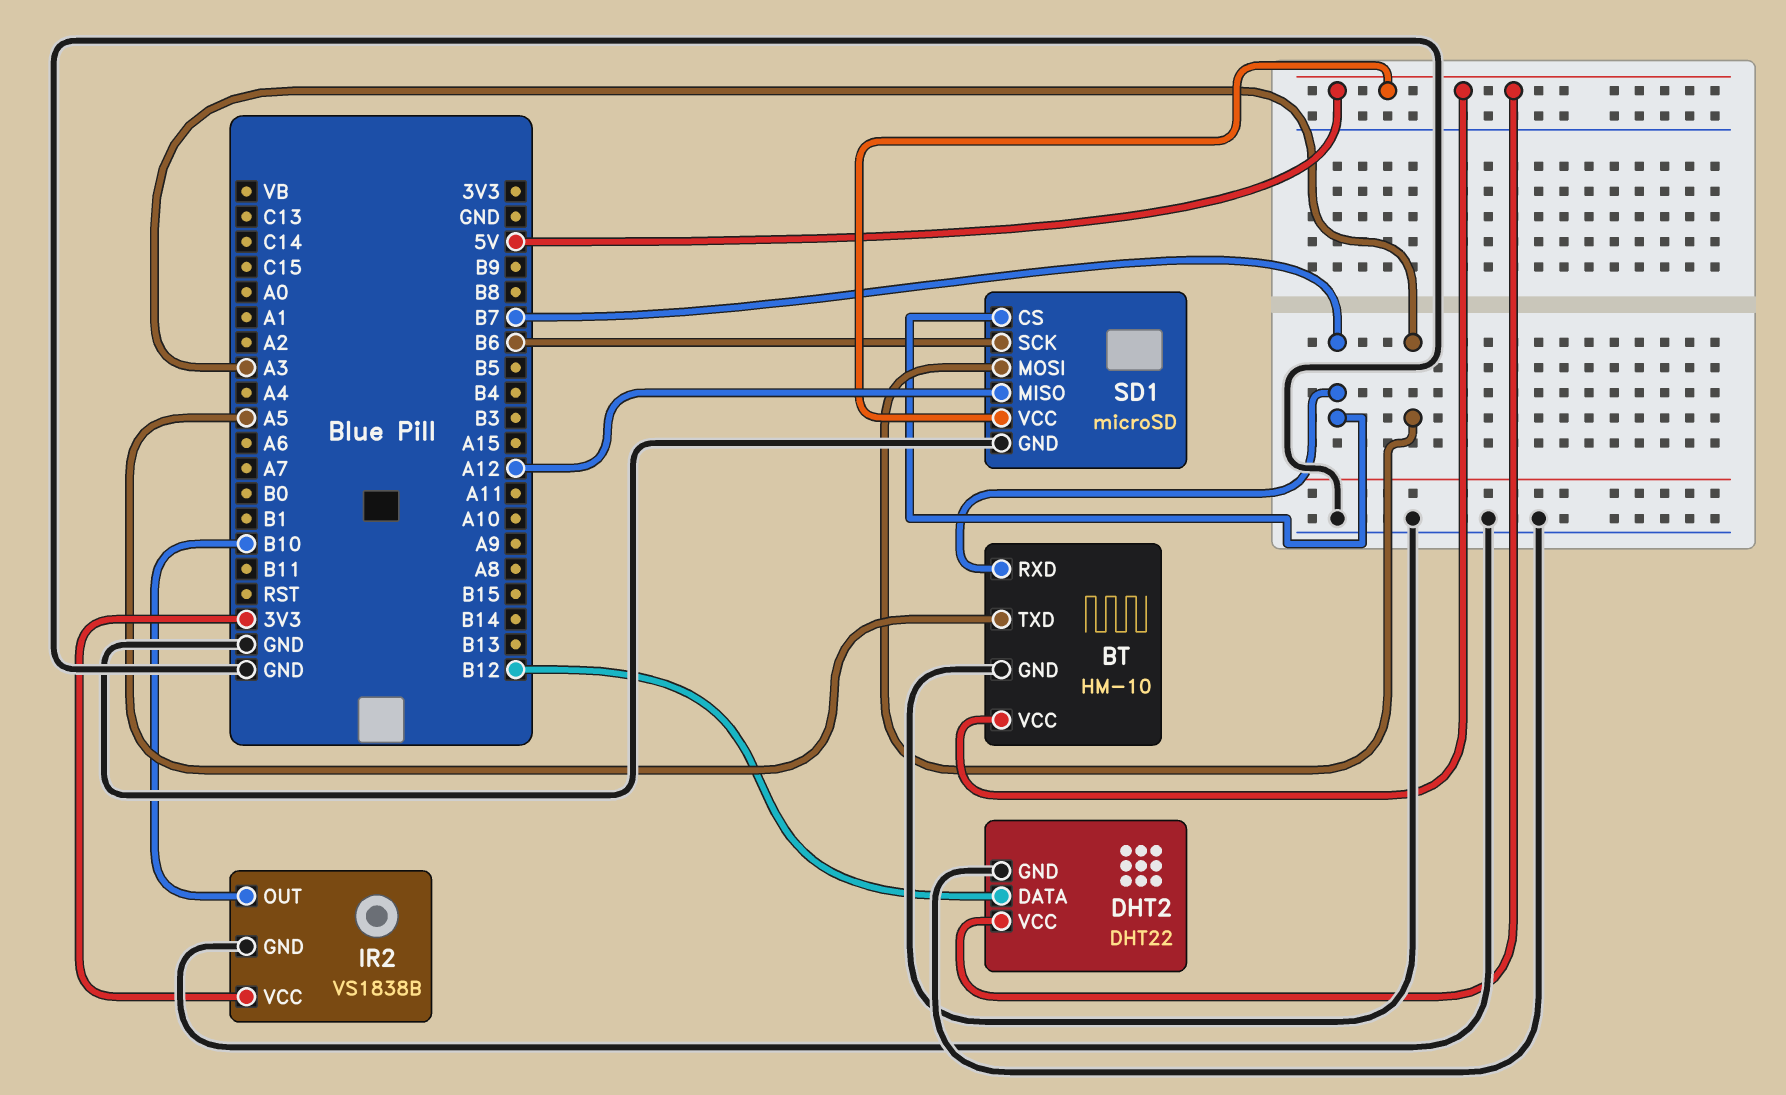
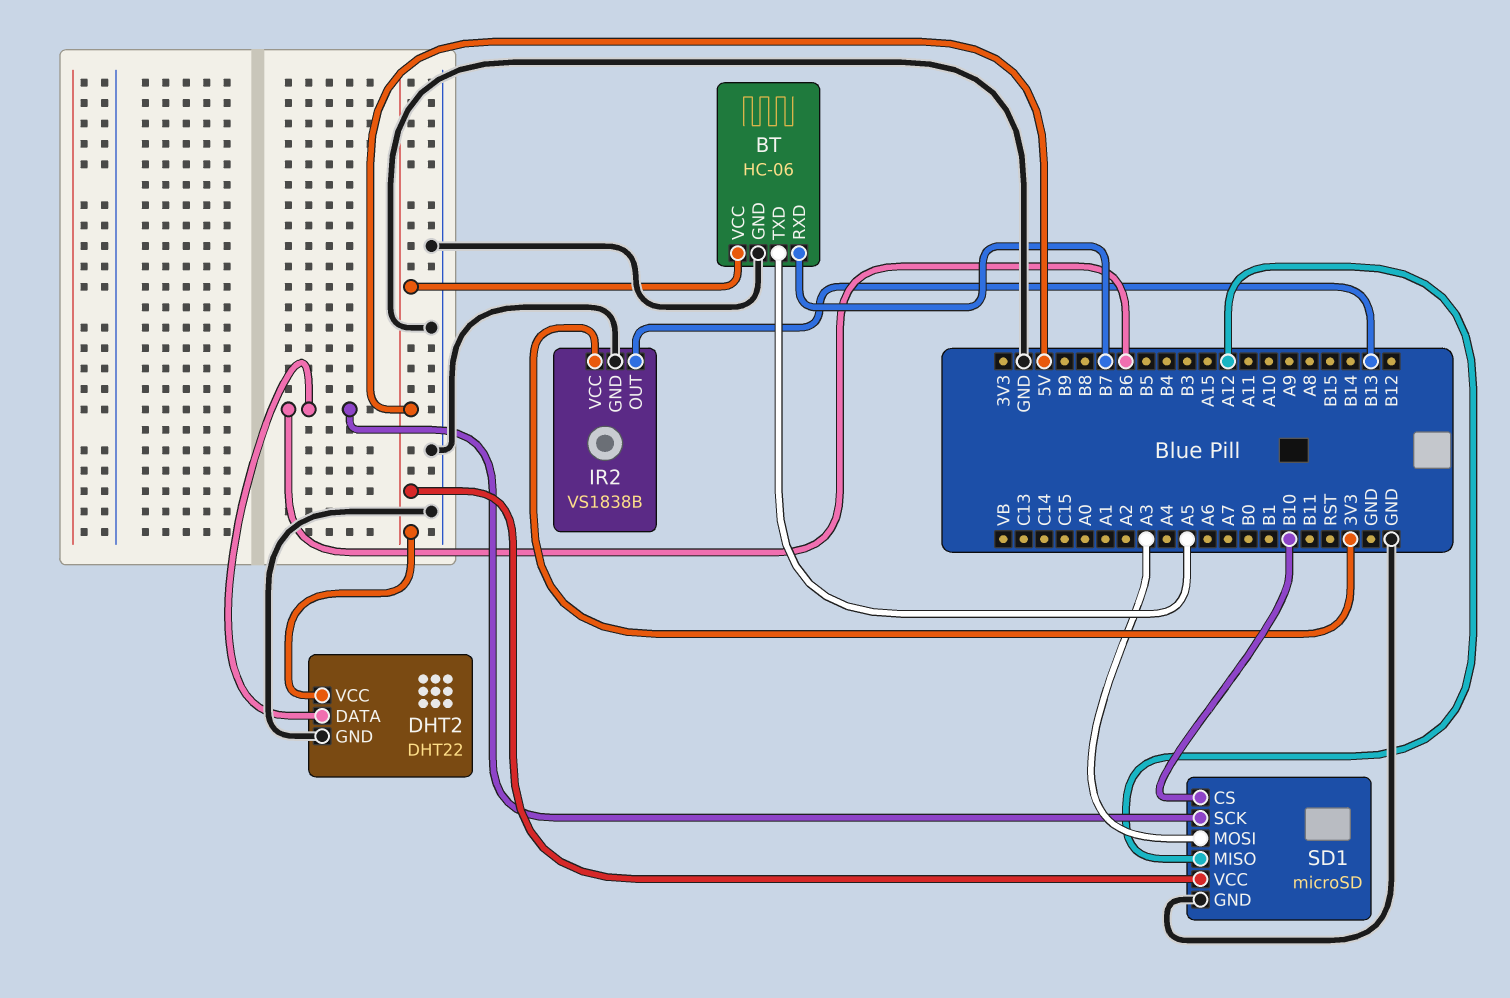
BT: HM-10 -> HC-06
DHT2 pin DATA: B12 -> B6
IR2 pin OUT: B10 -> B13
SD1 pin CS: B7 -> B10

